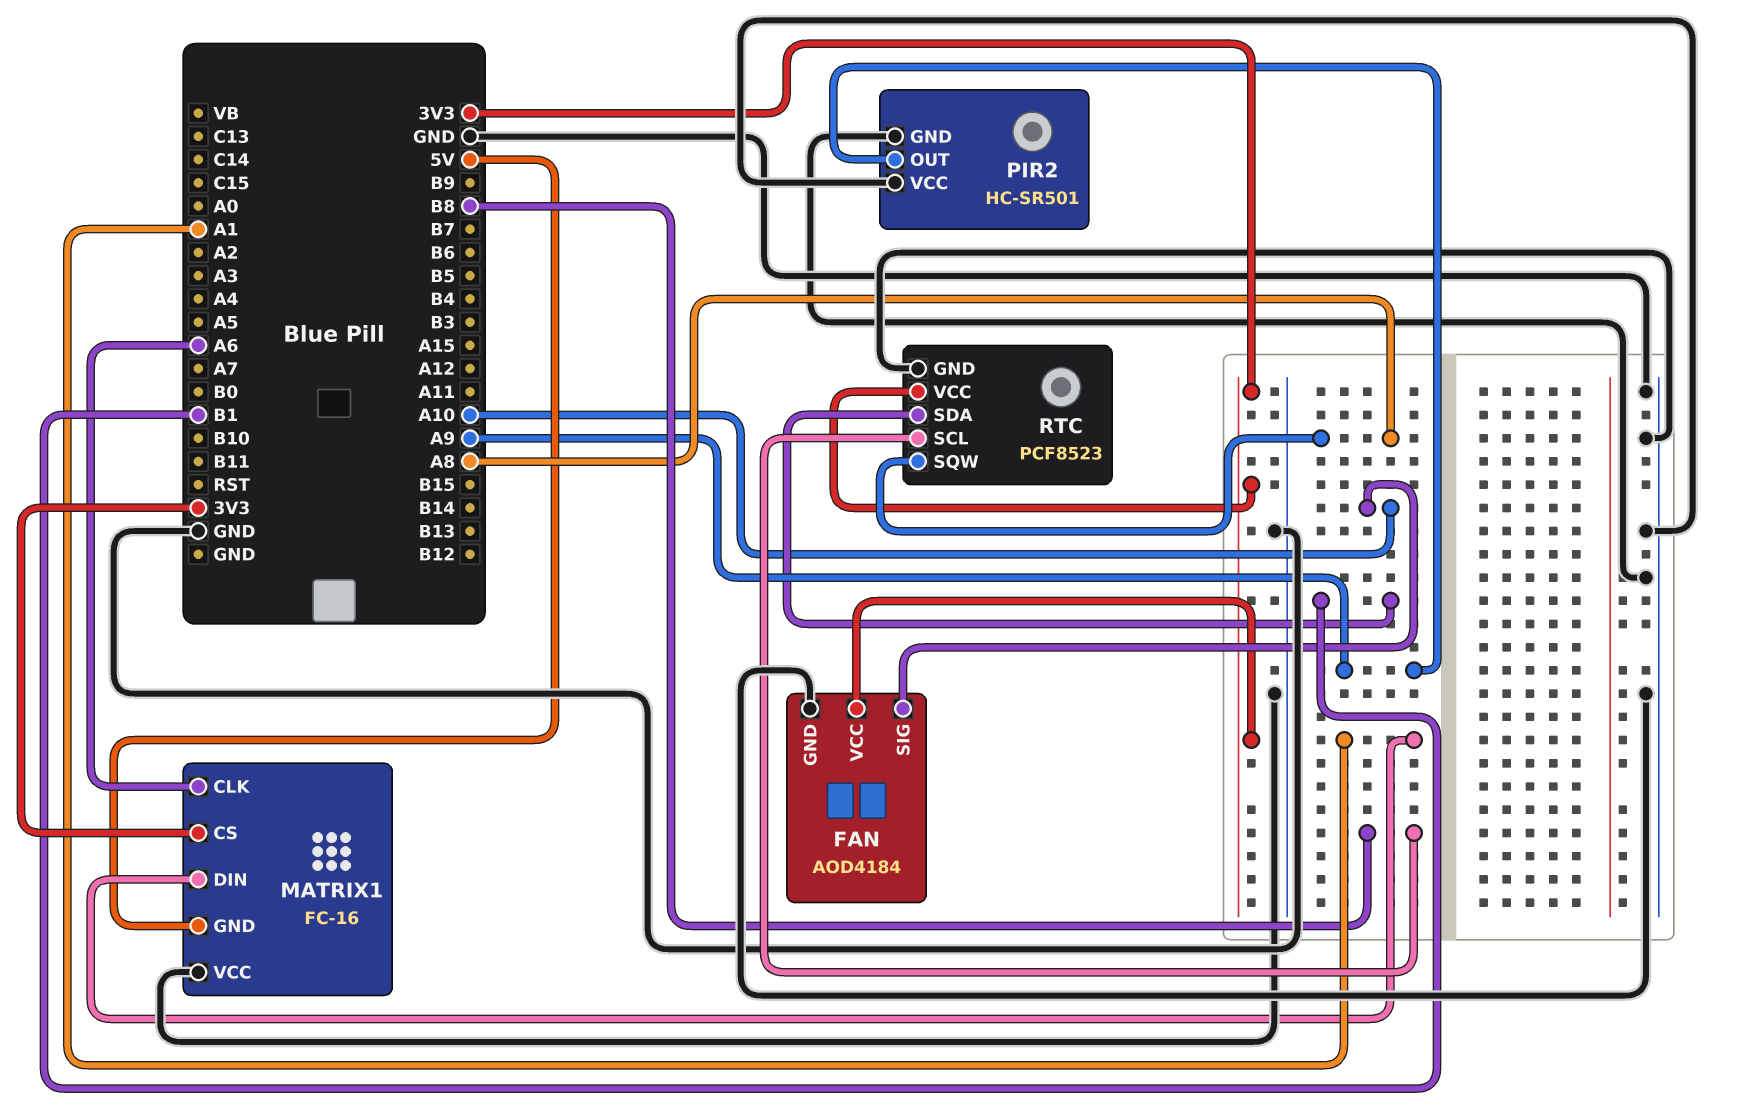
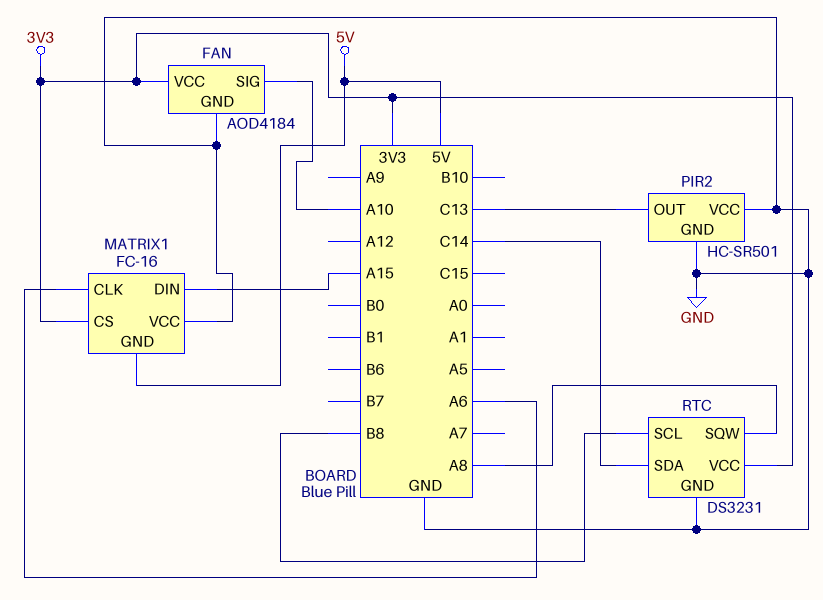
MATRIX1 pin DIN: A1 -> A15
PIR2 pin OUT: A9 -> C13
RTC: PCF8523 -> DS3231
RTC pin SDA: B1 -> C14

